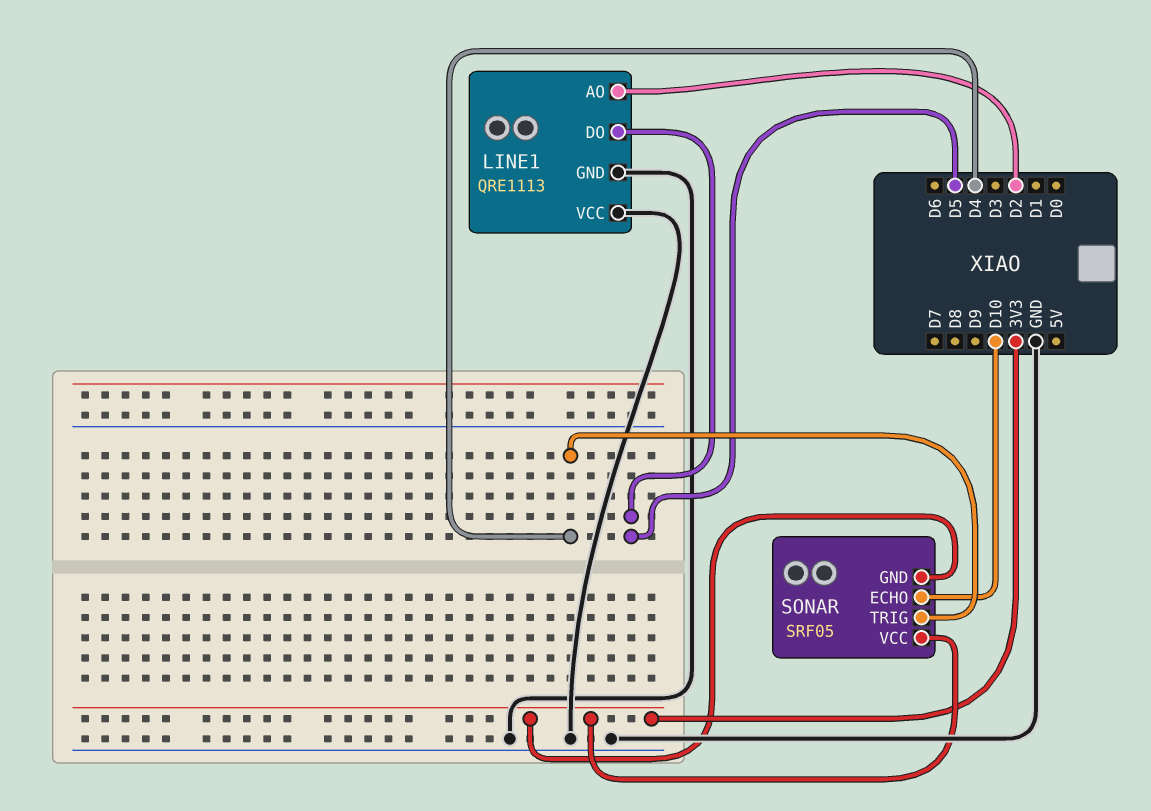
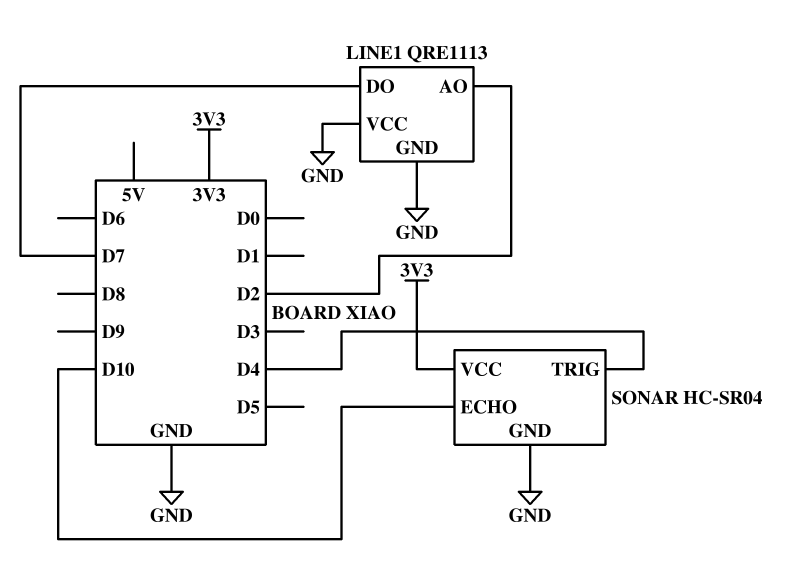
LINE1 pin DO: D5 -> D7
SONAR: SRF05 -> HC-SR04
SONAR pin GND: 3V3 -> GND

